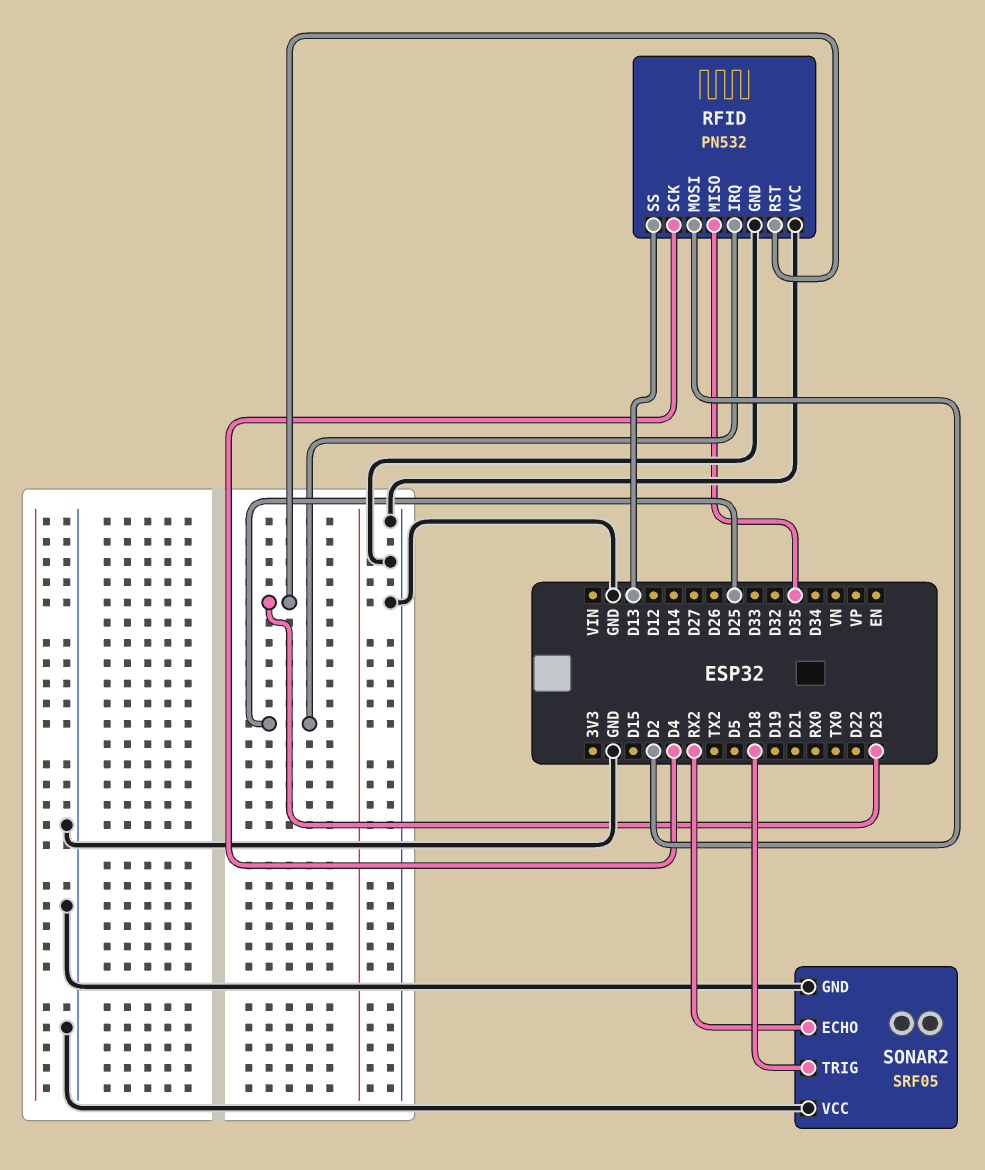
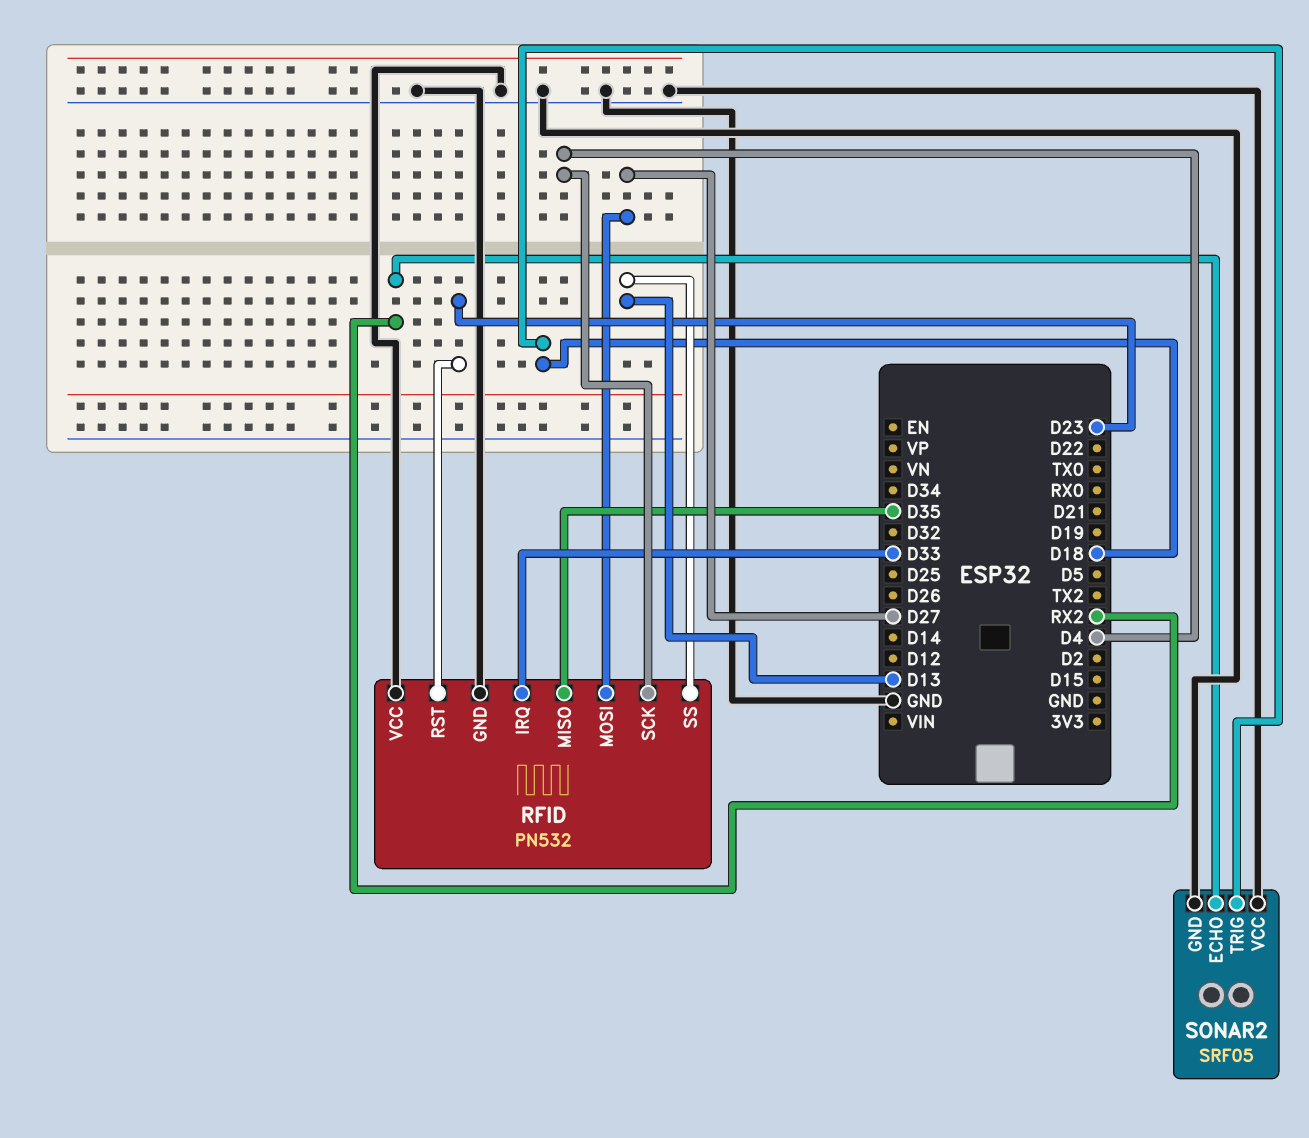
RFID pin IRQ: D25 -> D33
RFID pin MOSI: D2 -> D27

